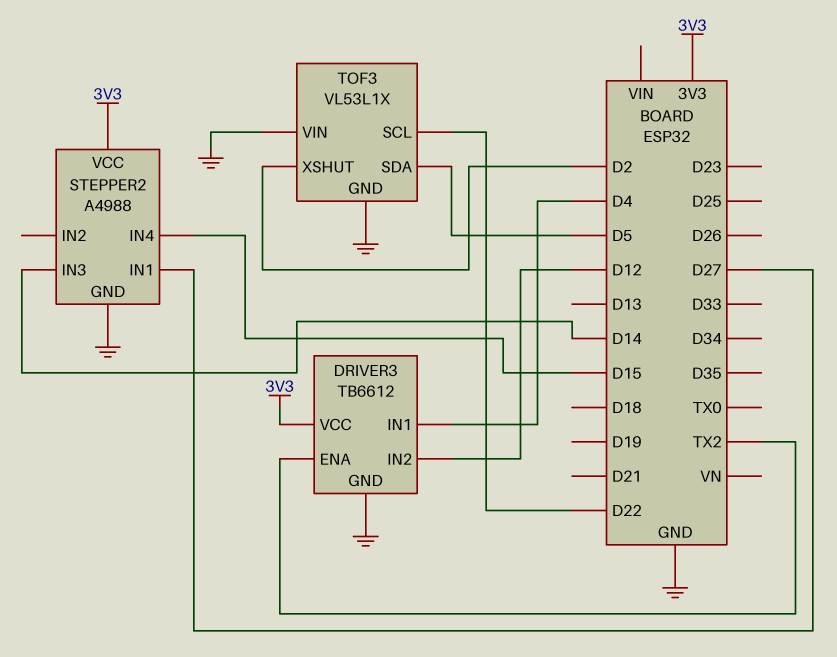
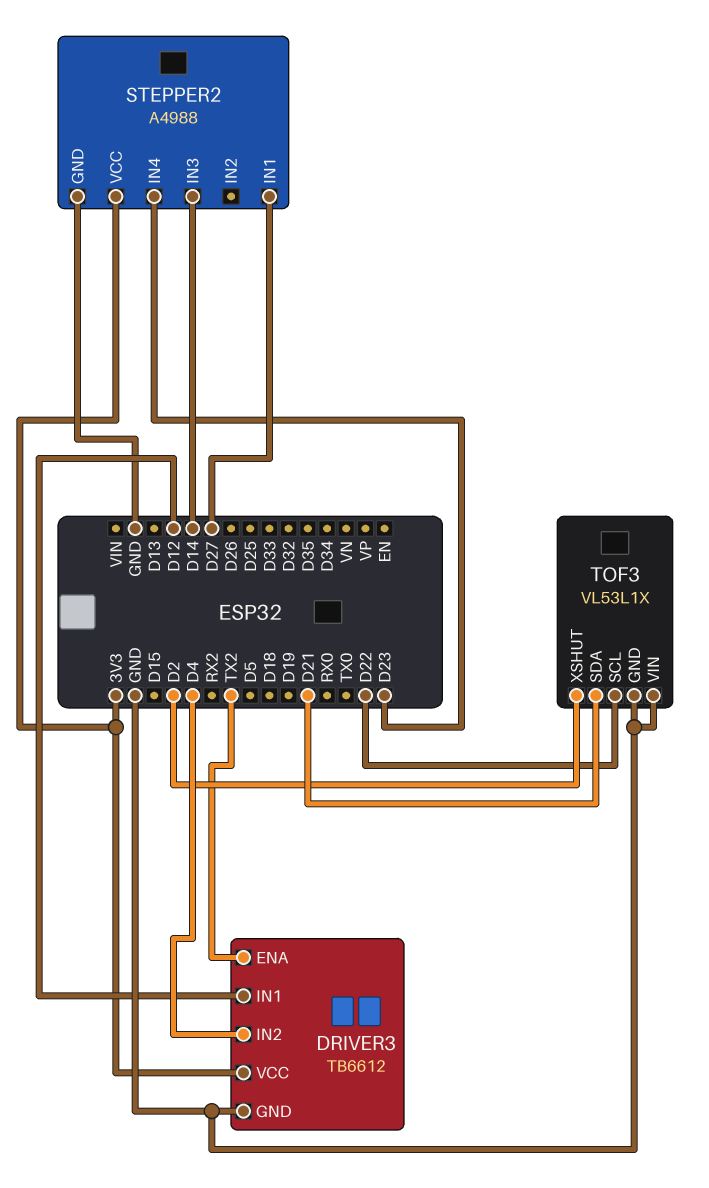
DRIVER3 pin IN1: D4 -> D12
DRIVER3 pin IN2: D12 -> D4
STEPPER2 pin IN4: D15 -> D23
TOF3 pin SDA: D5 -> D21

